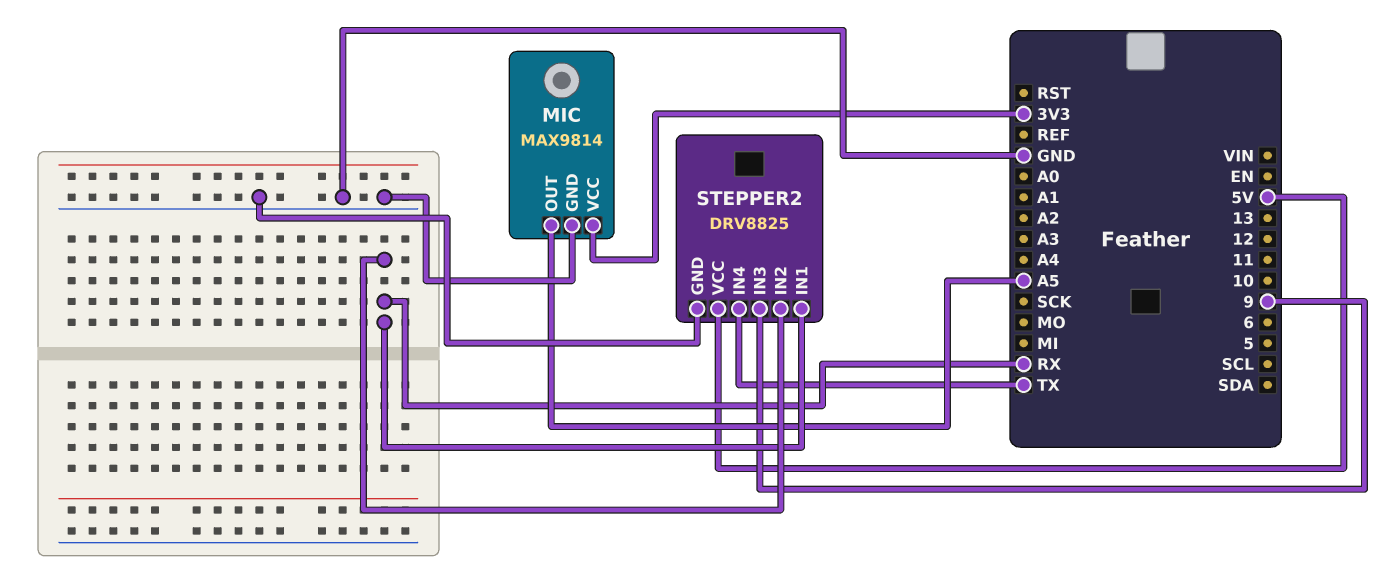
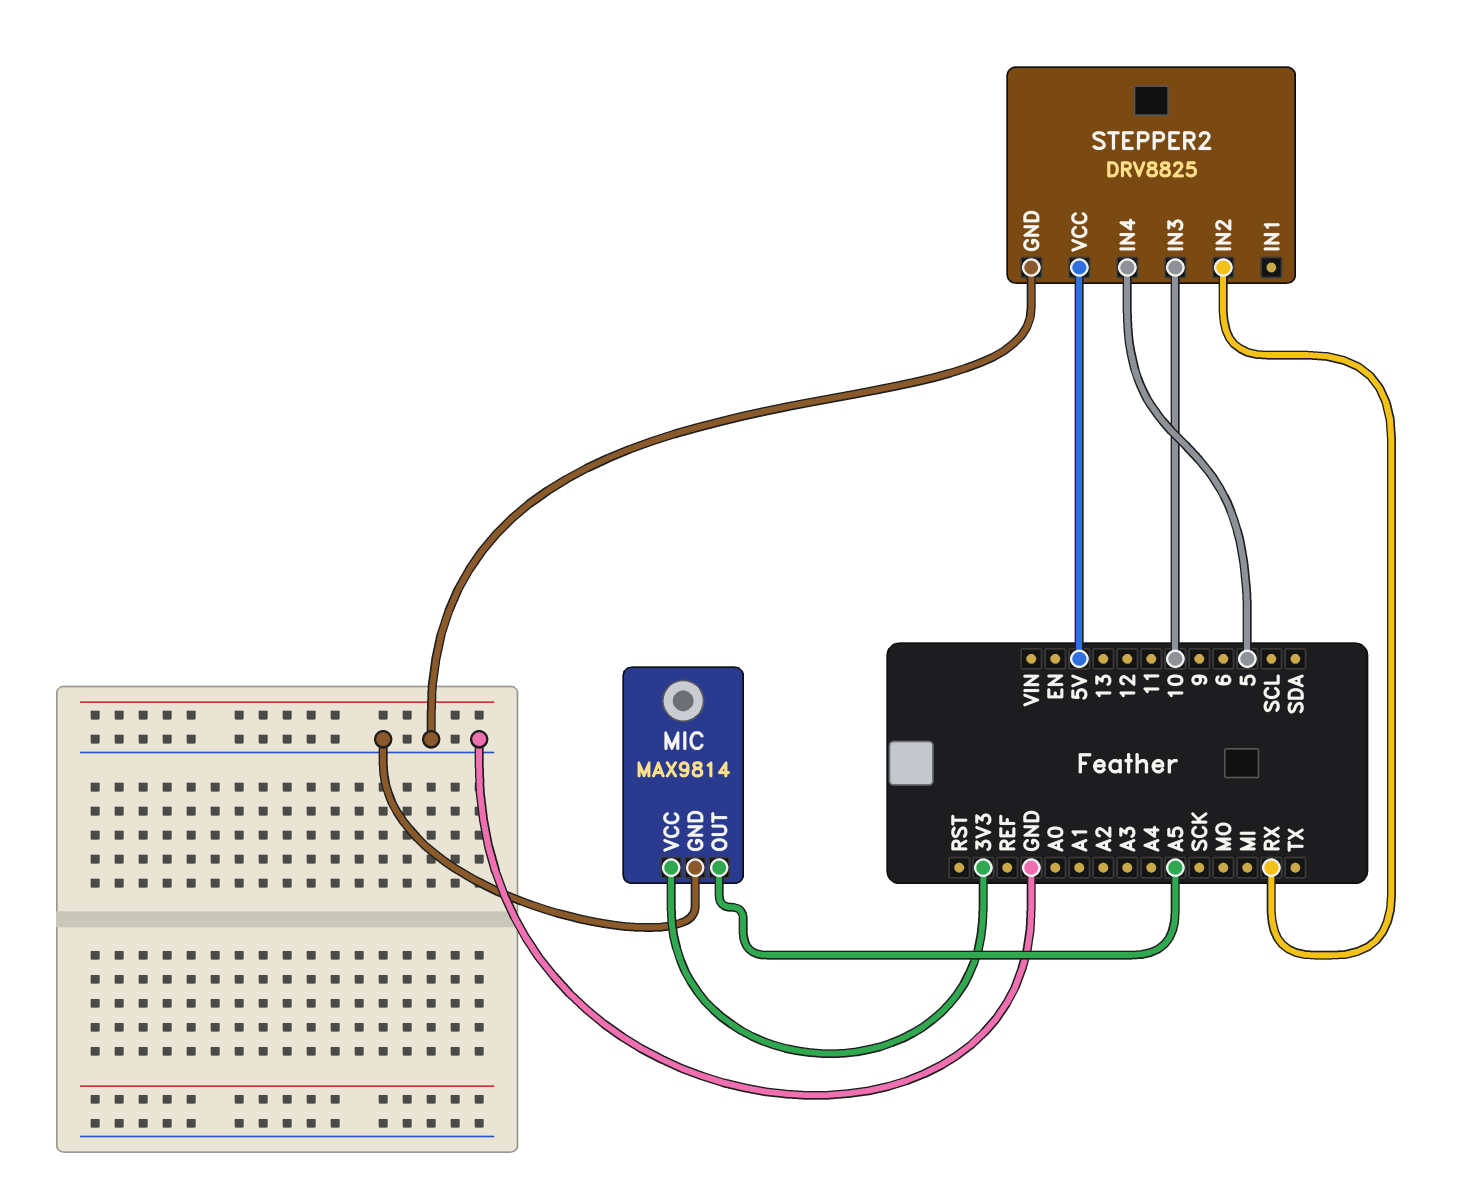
STEPPER2 pin IN1: RX -> none
STEPPER2 pin IN3: 9 -> 10
STEPPER2 pin IN4: TX -> 5

